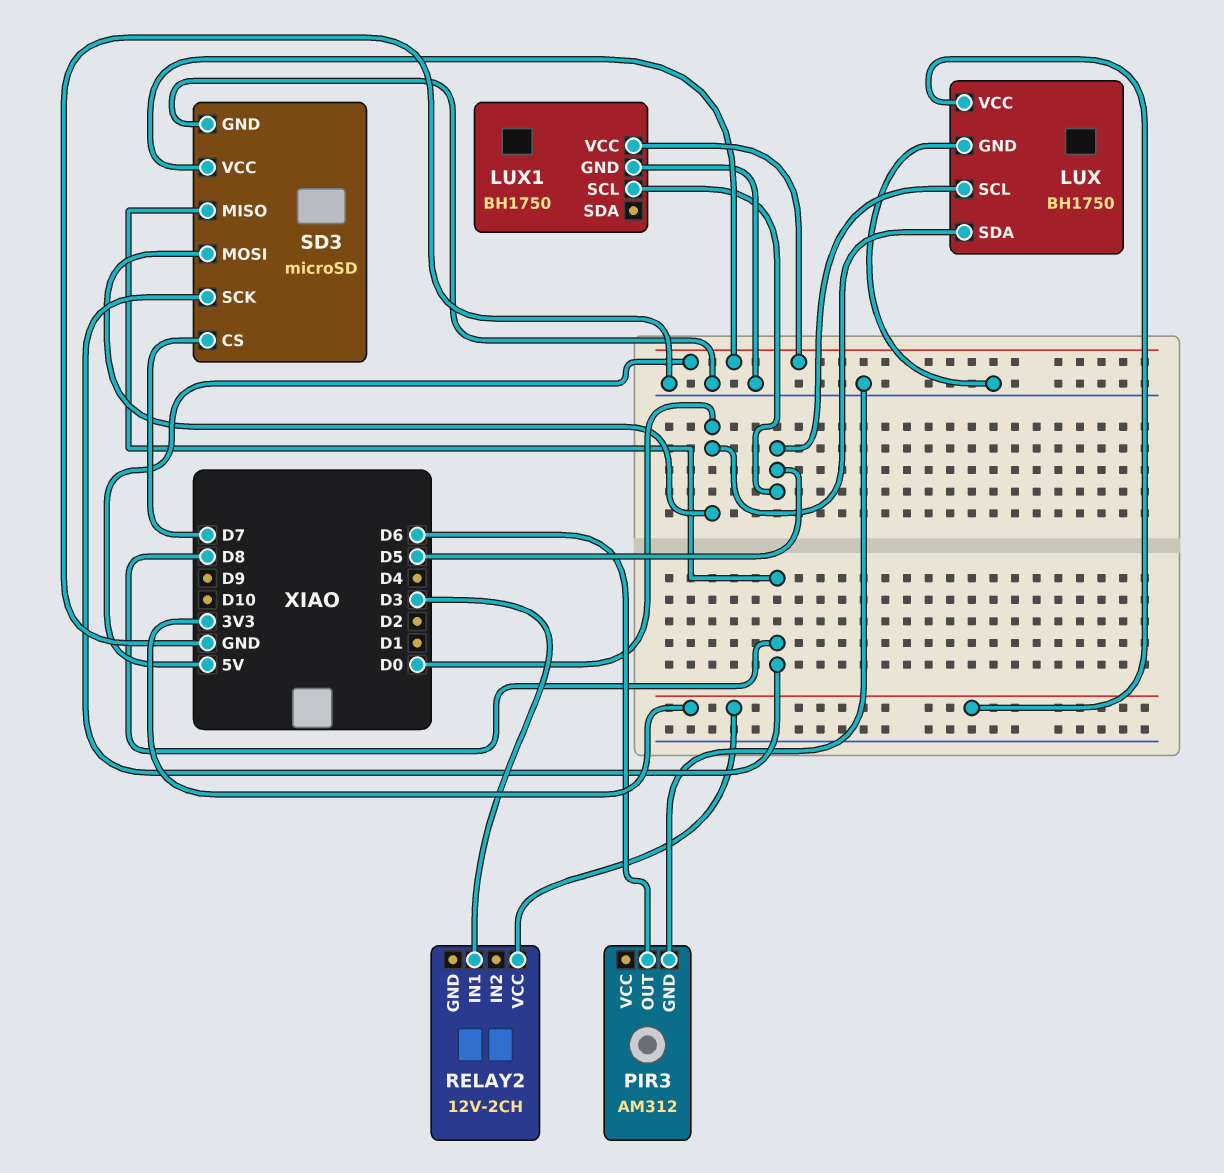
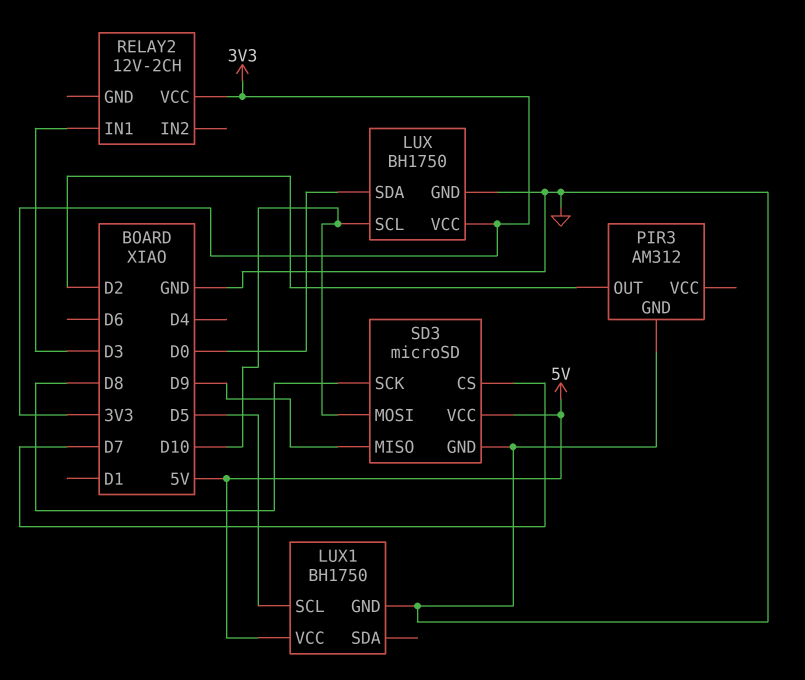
LUX pin SCL: D5 -> D10
PIR3 pin OUT: D6 -> D2
SD3 pin MISO: D8 -> D9
SD3 pin MOSI: D0 -> D10

